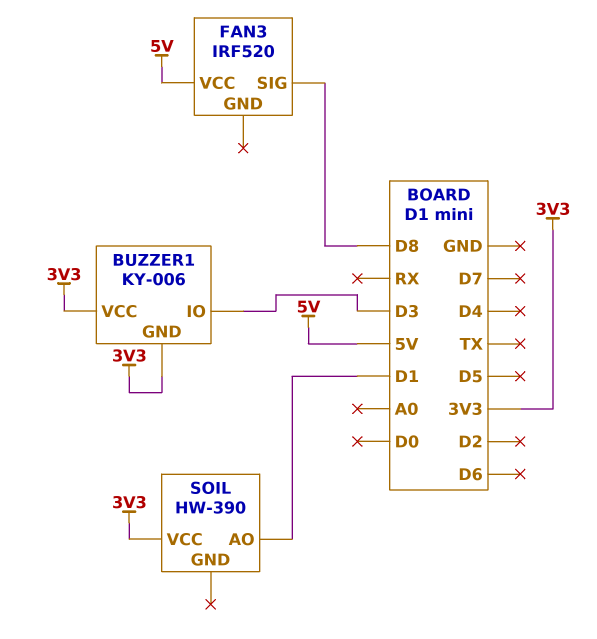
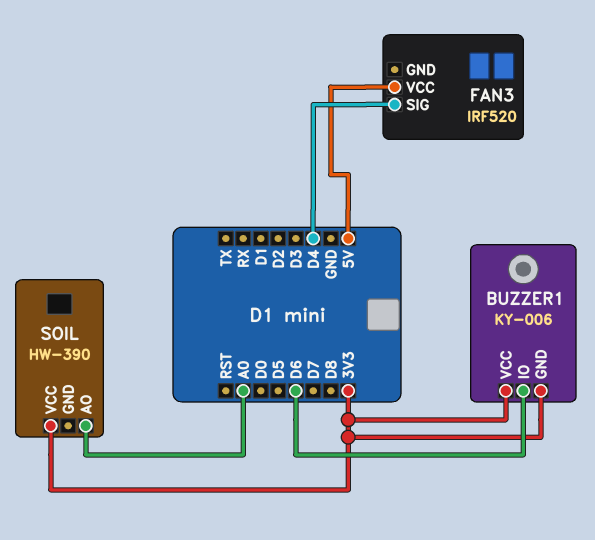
BUZZER1 pin IO: D3 -> D6
FAN3 pin SIG: D8 -> D4
SOIL pin AO: D1 -> A0

